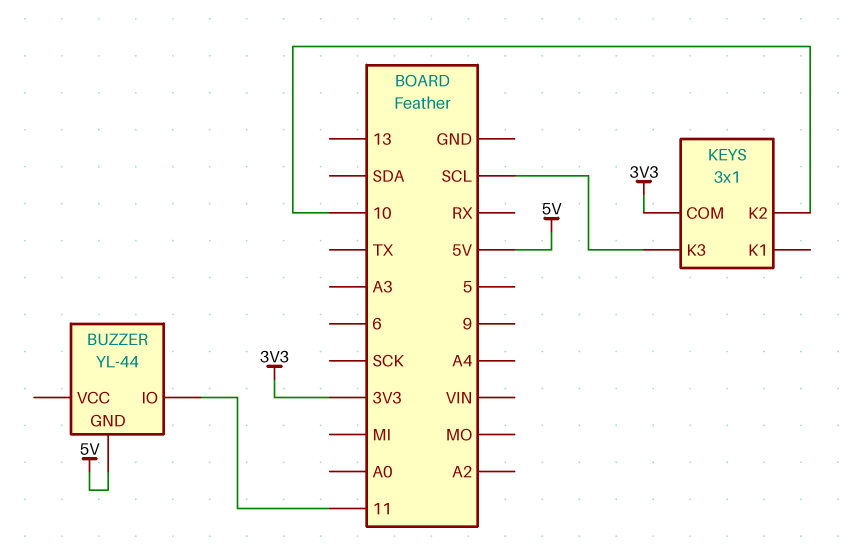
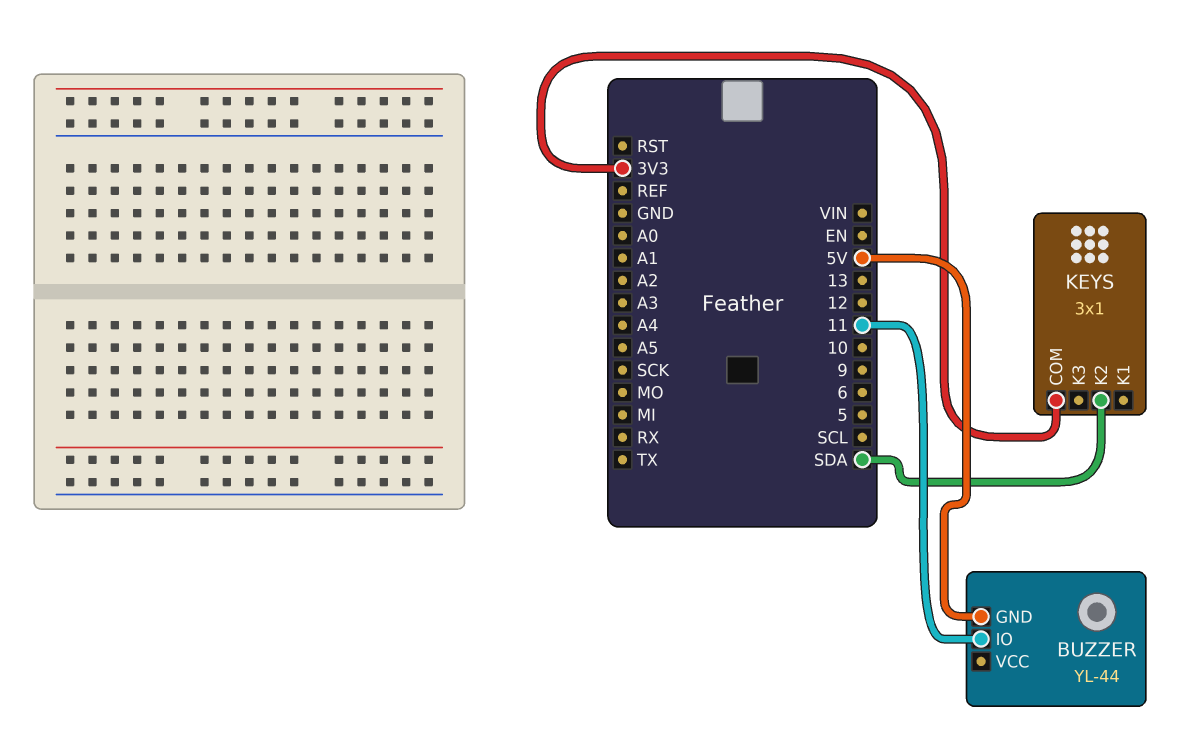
KEYS pin K2: 10 -> SDA
KEYS pin K3: SCL -> none

